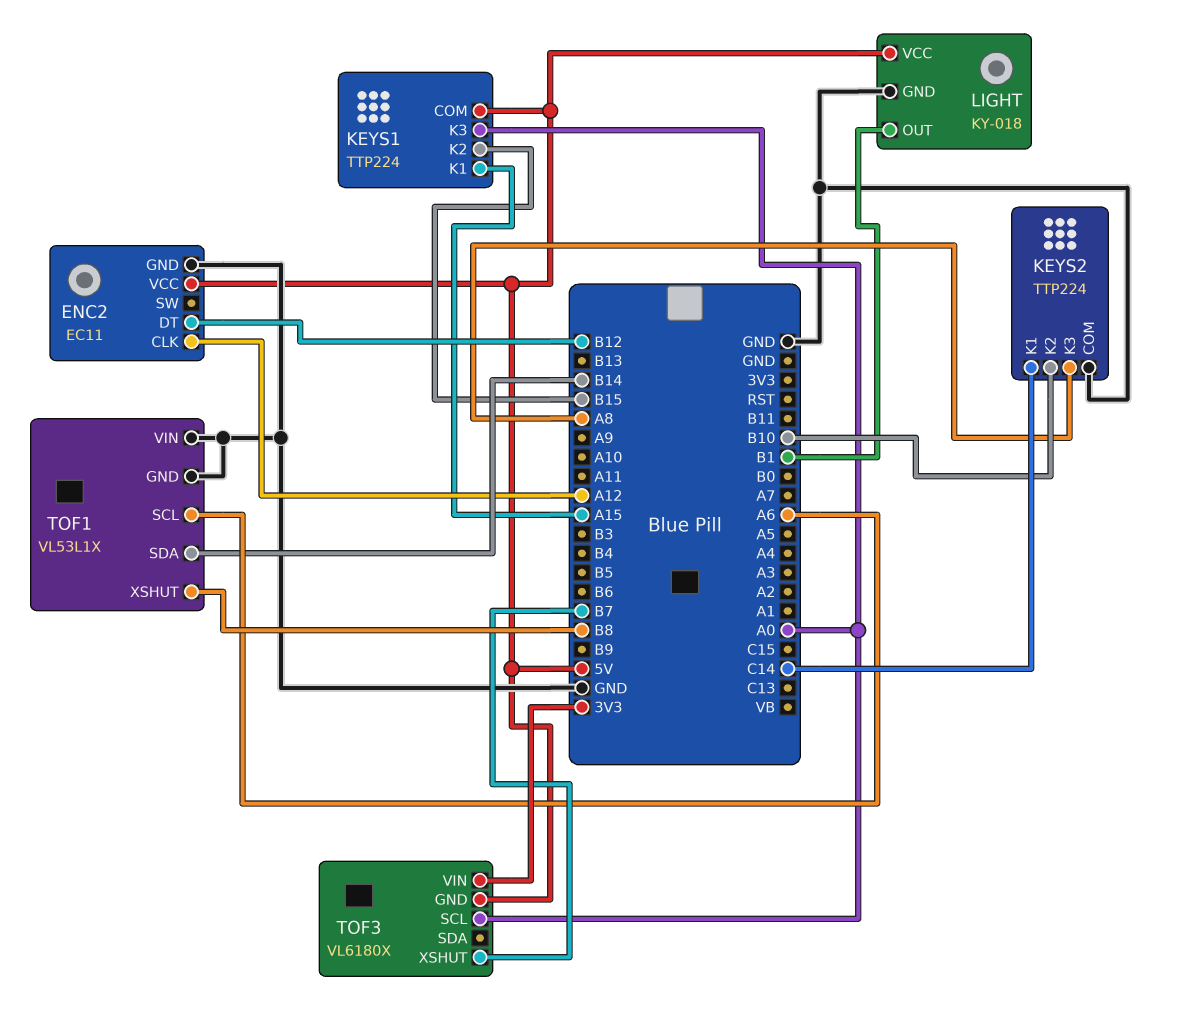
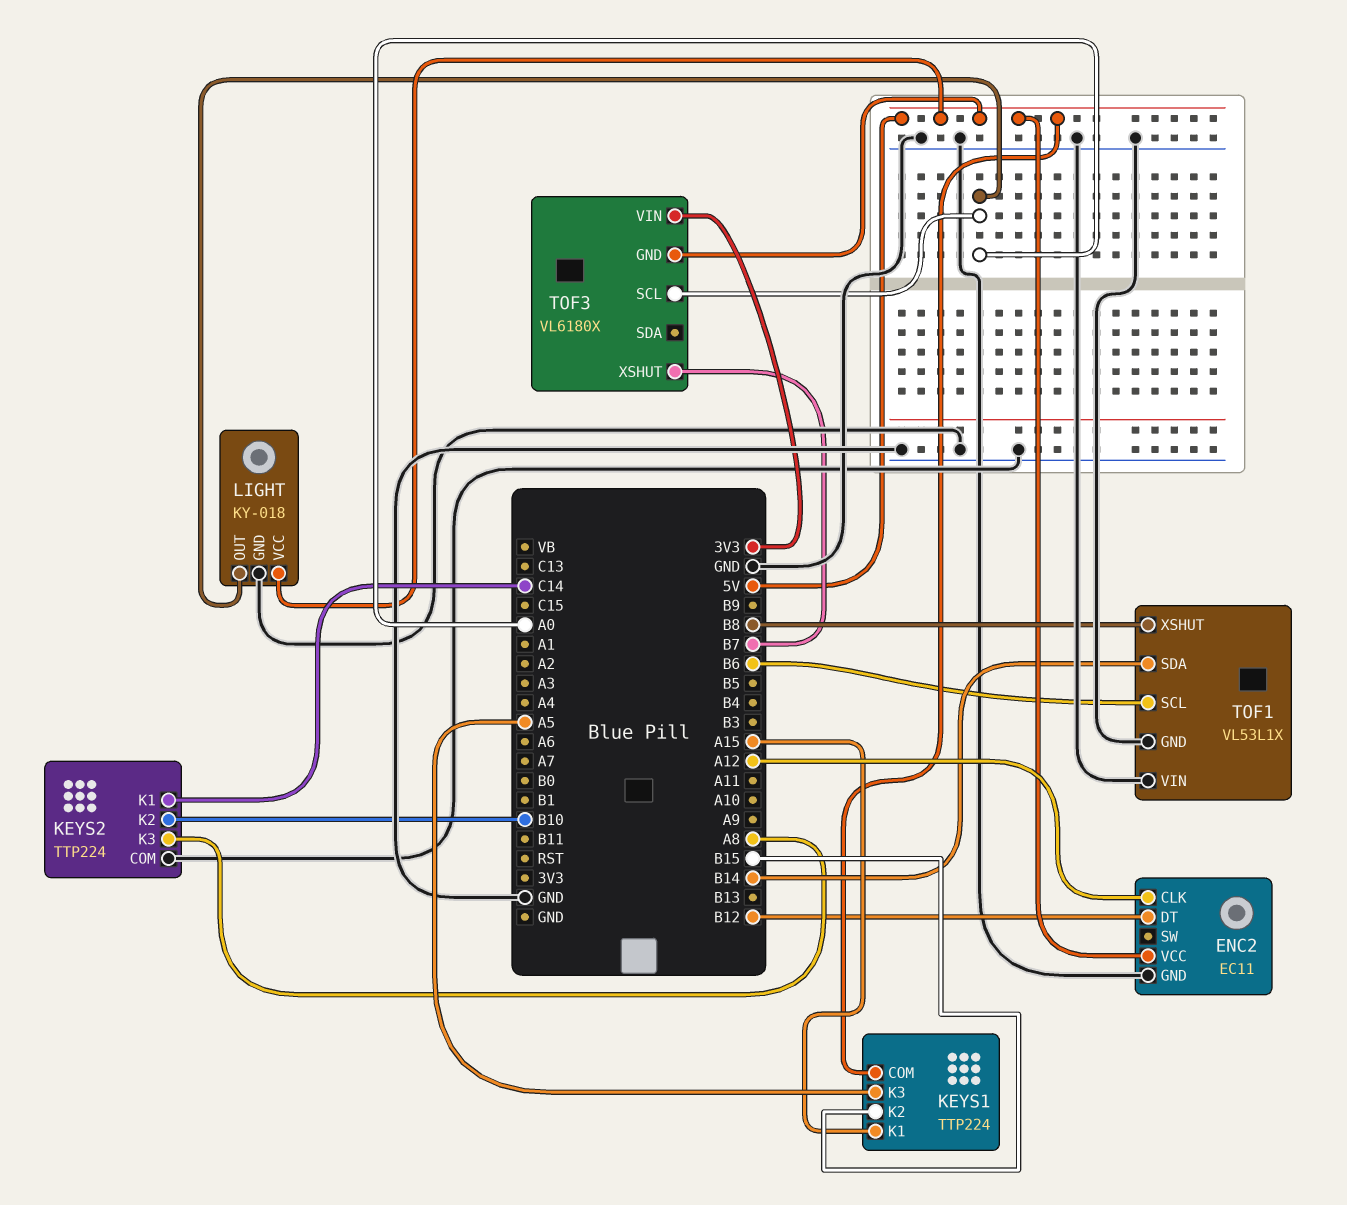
KEYS1 pin K3: A0 -> A5
LIGHT pin OUT: B1 -> A0
TOF1 pin SCL: A6 -> B6

